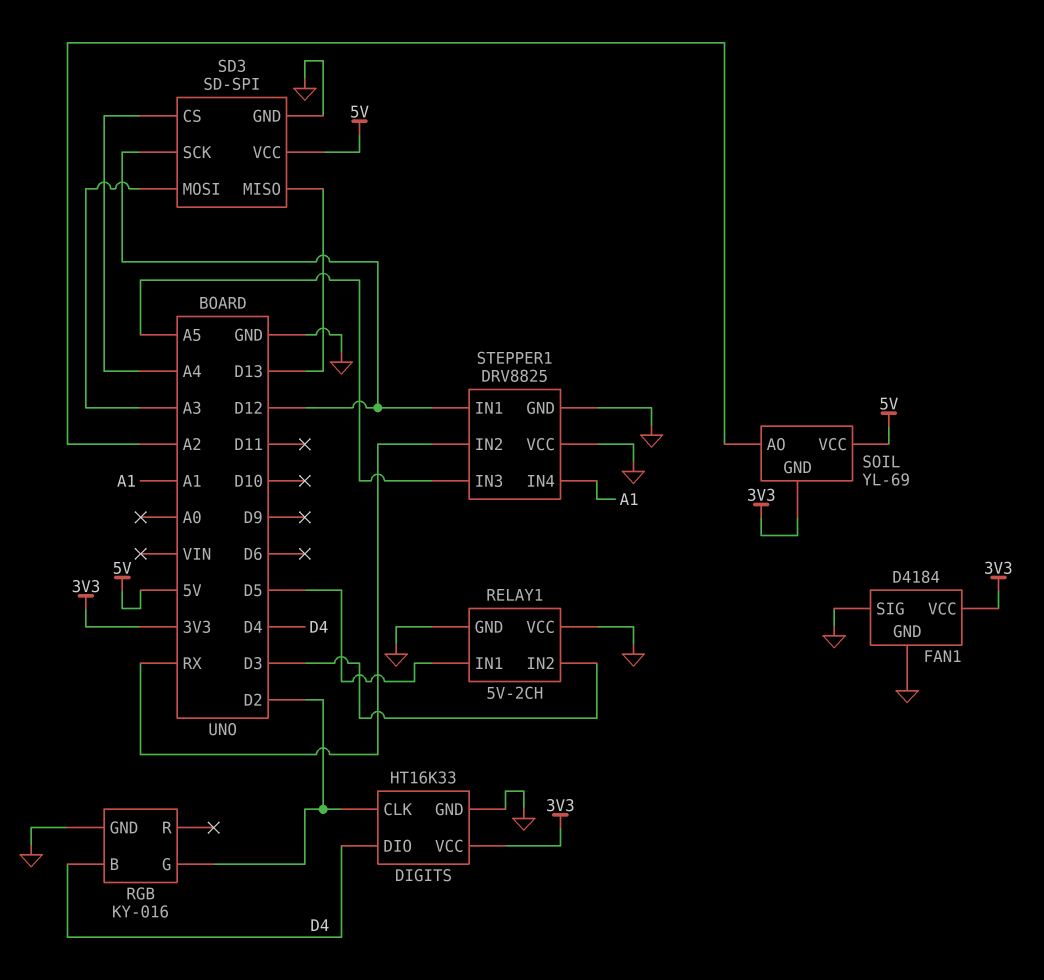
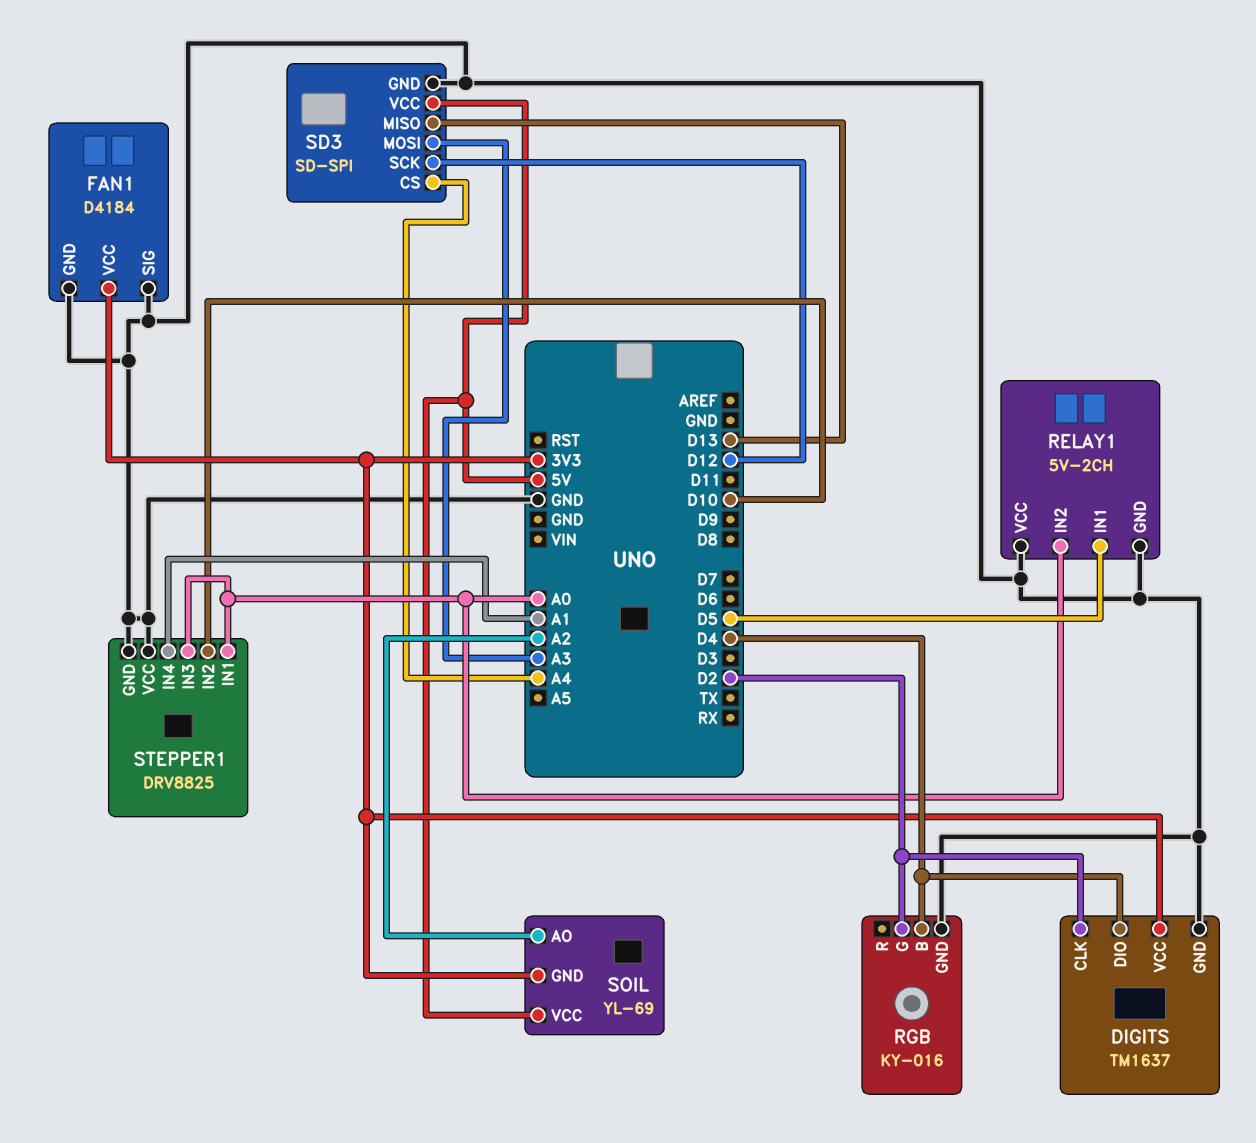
DIGITS: HT16K33 -> TM1637
RELAY1 pin IN2: D3 -> A0
STEPPER1 pin IN1: D12 -> A0
STEPPER1 pin IN2: RX -> D10
STEPPER1 pin IN3: A5 -> A0

